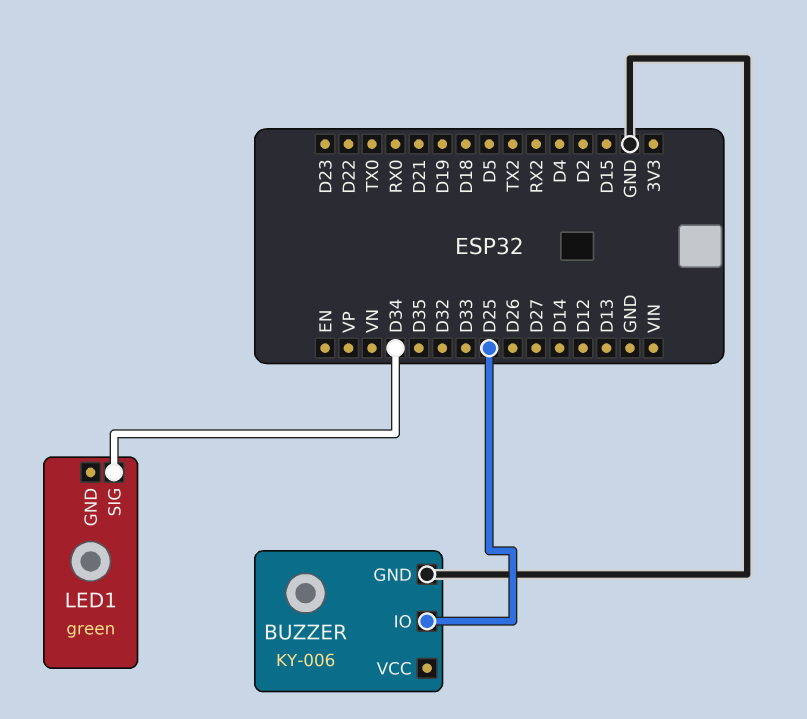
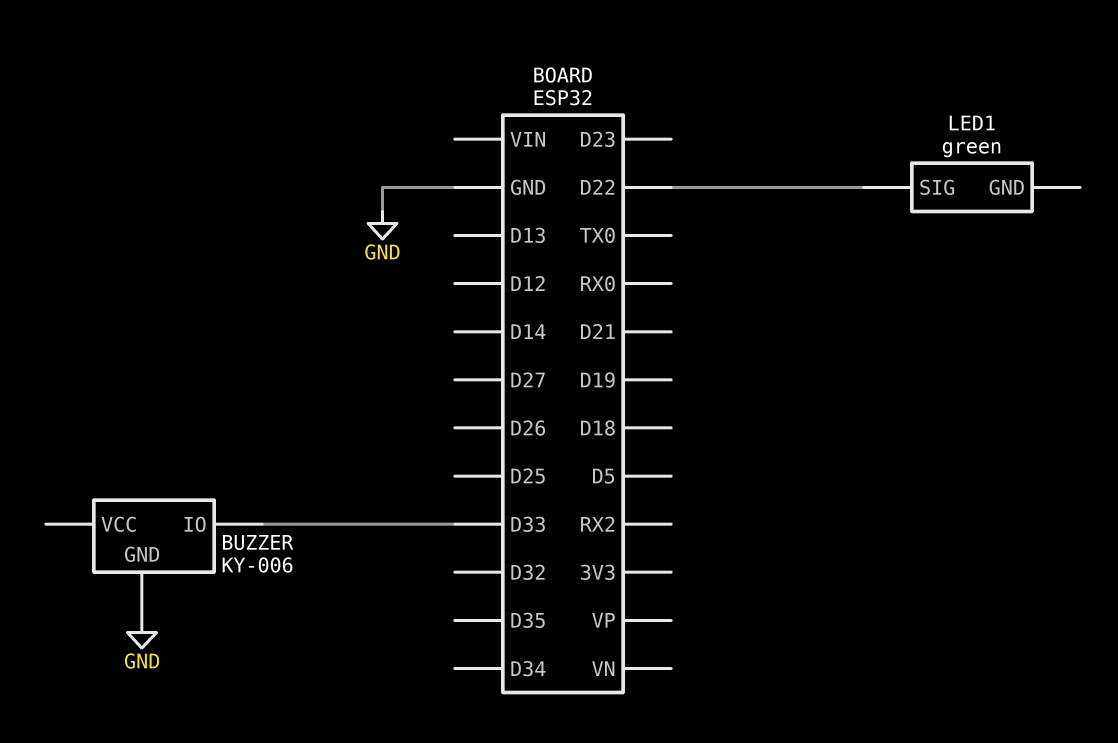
BUZZER pin IO: D25 -> D33
LED1 pin SIG: D34 -> D22

